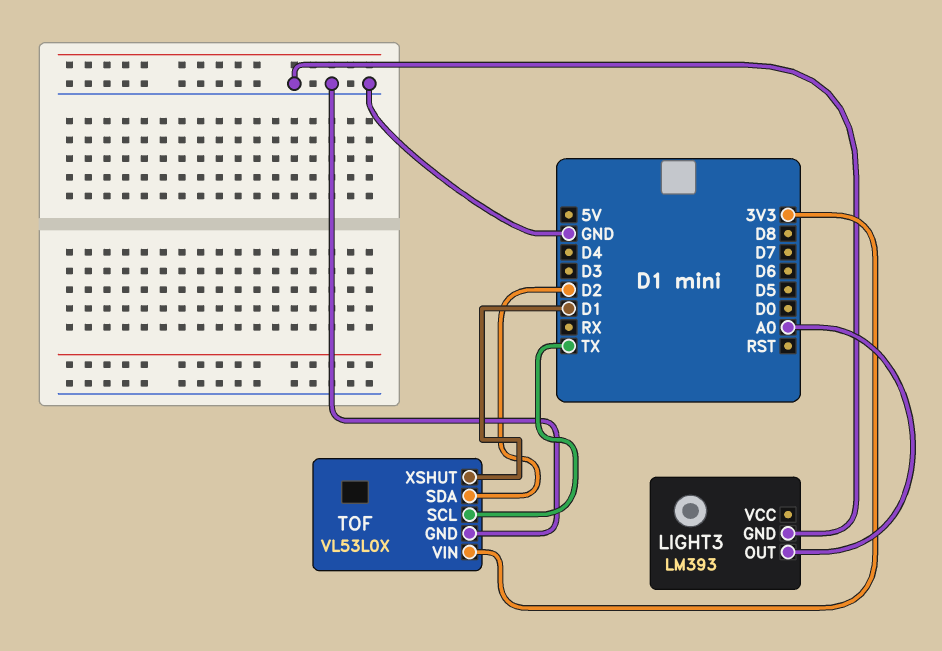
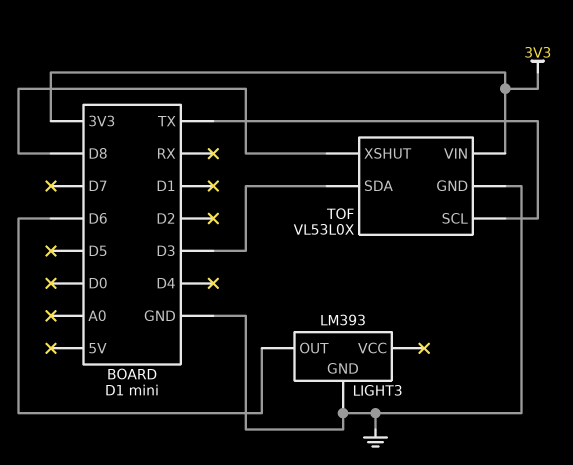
LIGHT3 pin OUT: A0 -> D6
TOF pin SDA: D2 -> D3
TOF pin XSHUT: D1 -> D8

